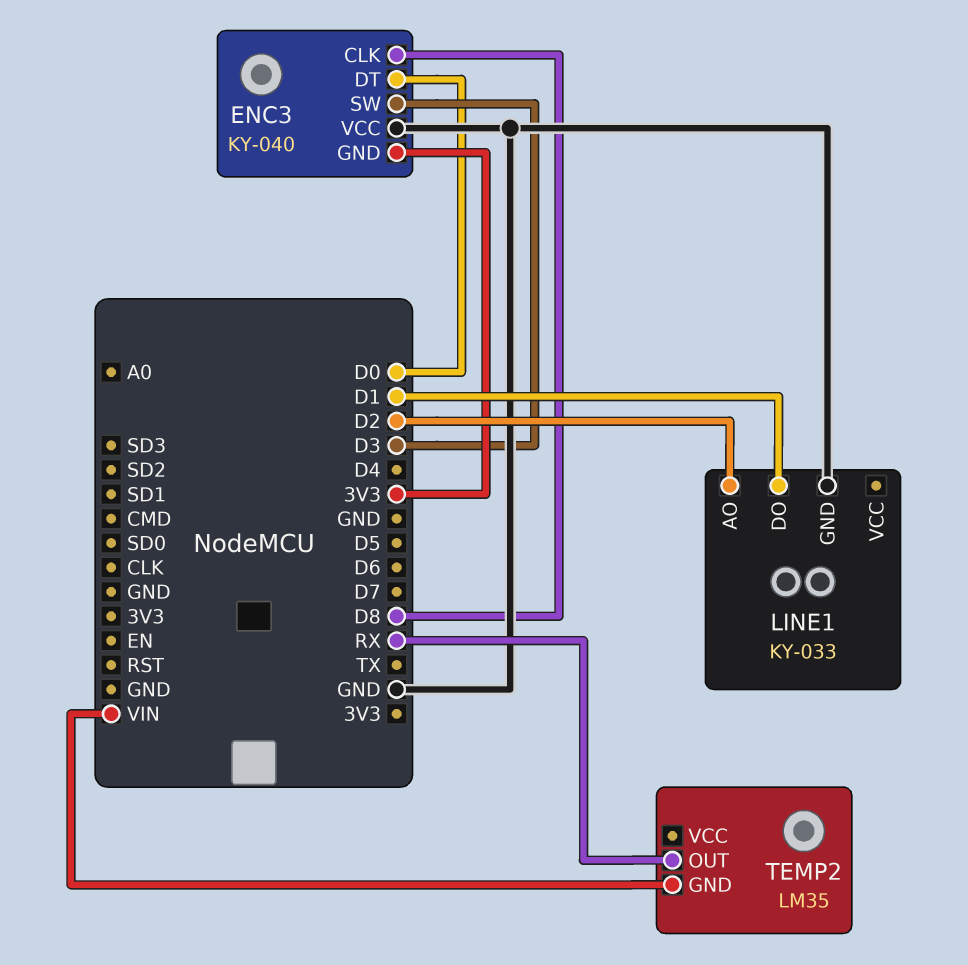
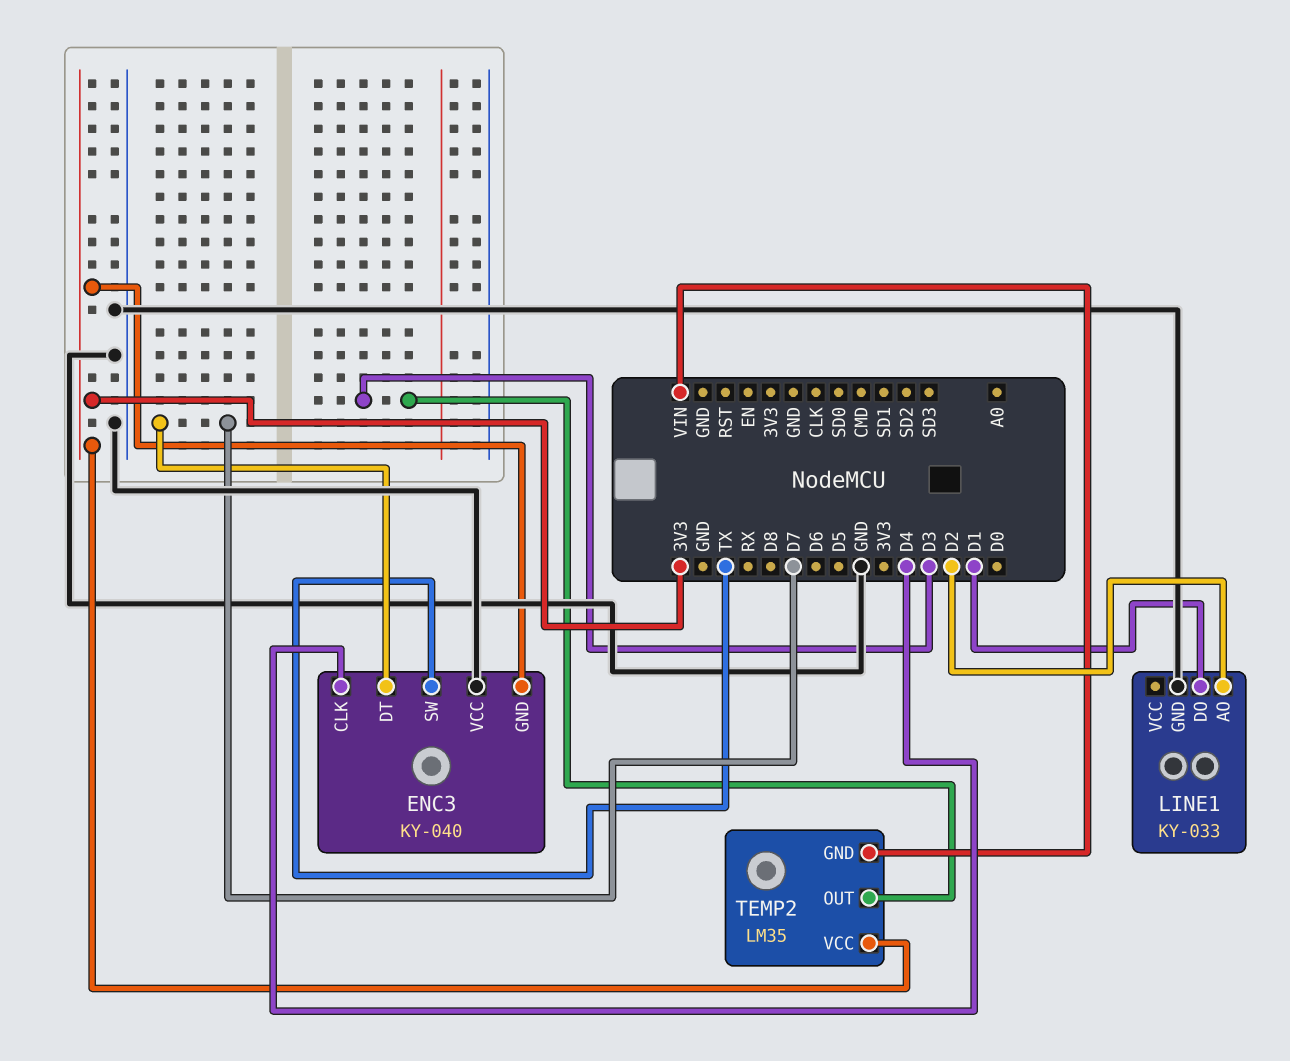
ENC3 pin CLK: D8 -> D4
ENC3 pin DT: D0 -> D7
ENC3 pin SW: D3 -> TX
TEMP2 pin OUT: RX -> D3
TEMP2 pin VCC: none -> 3V3

